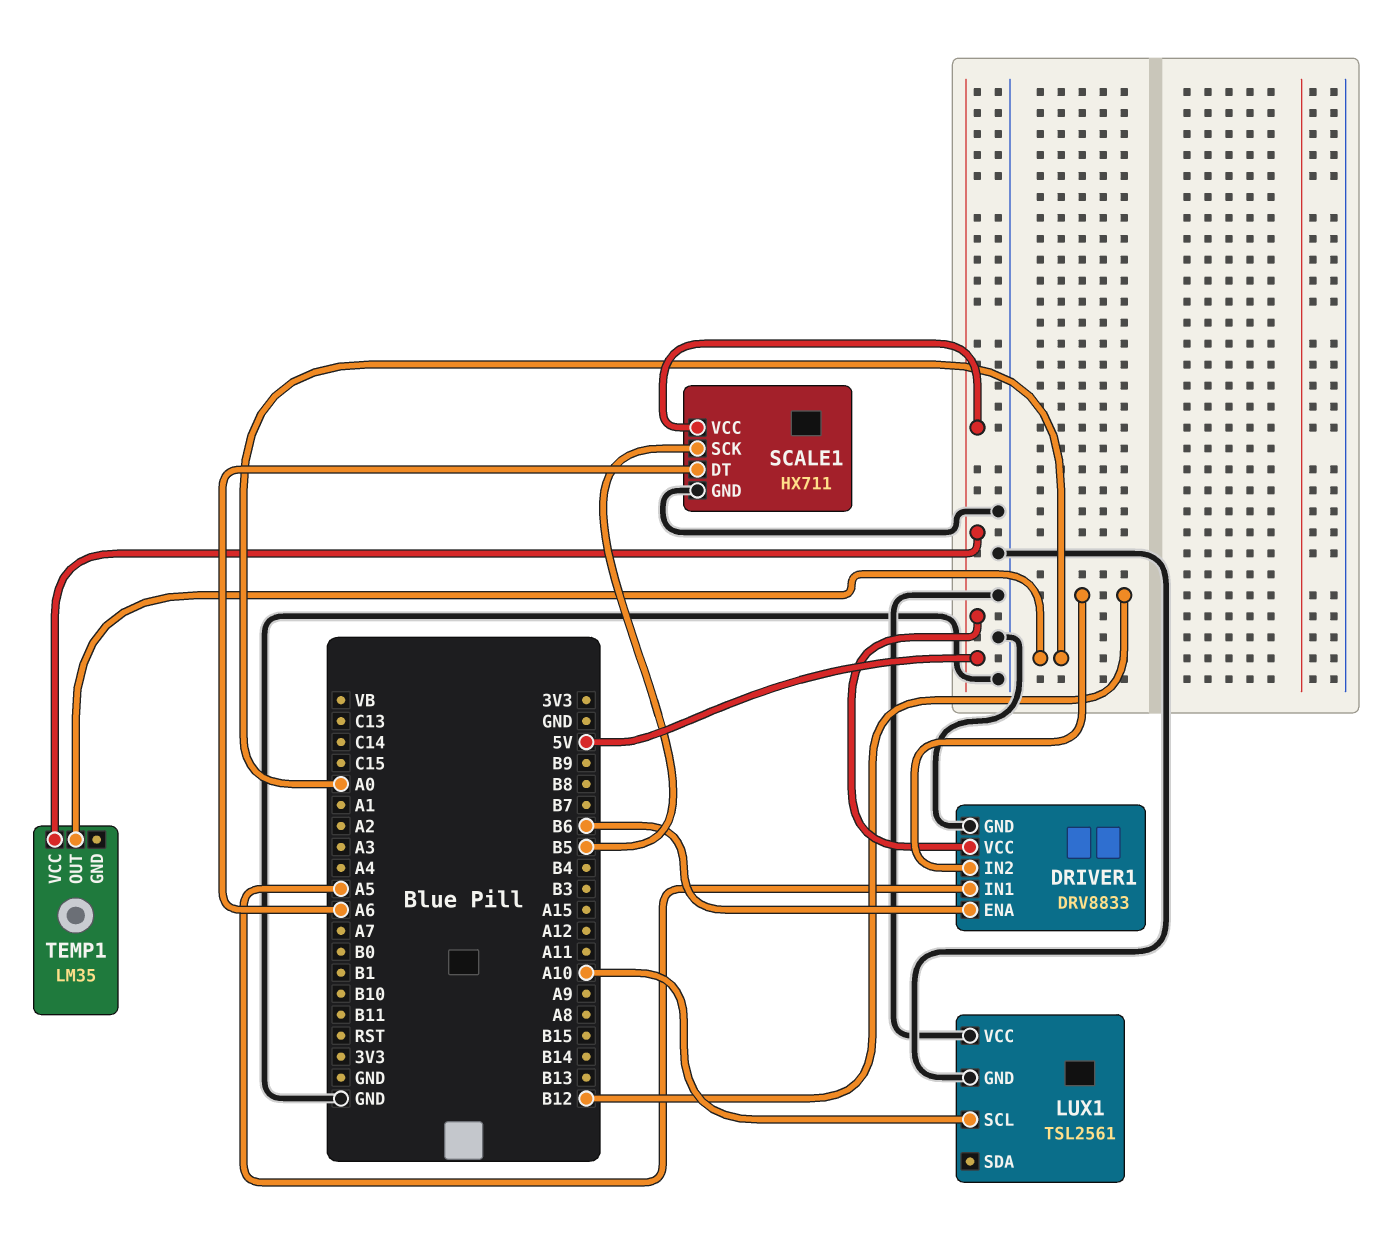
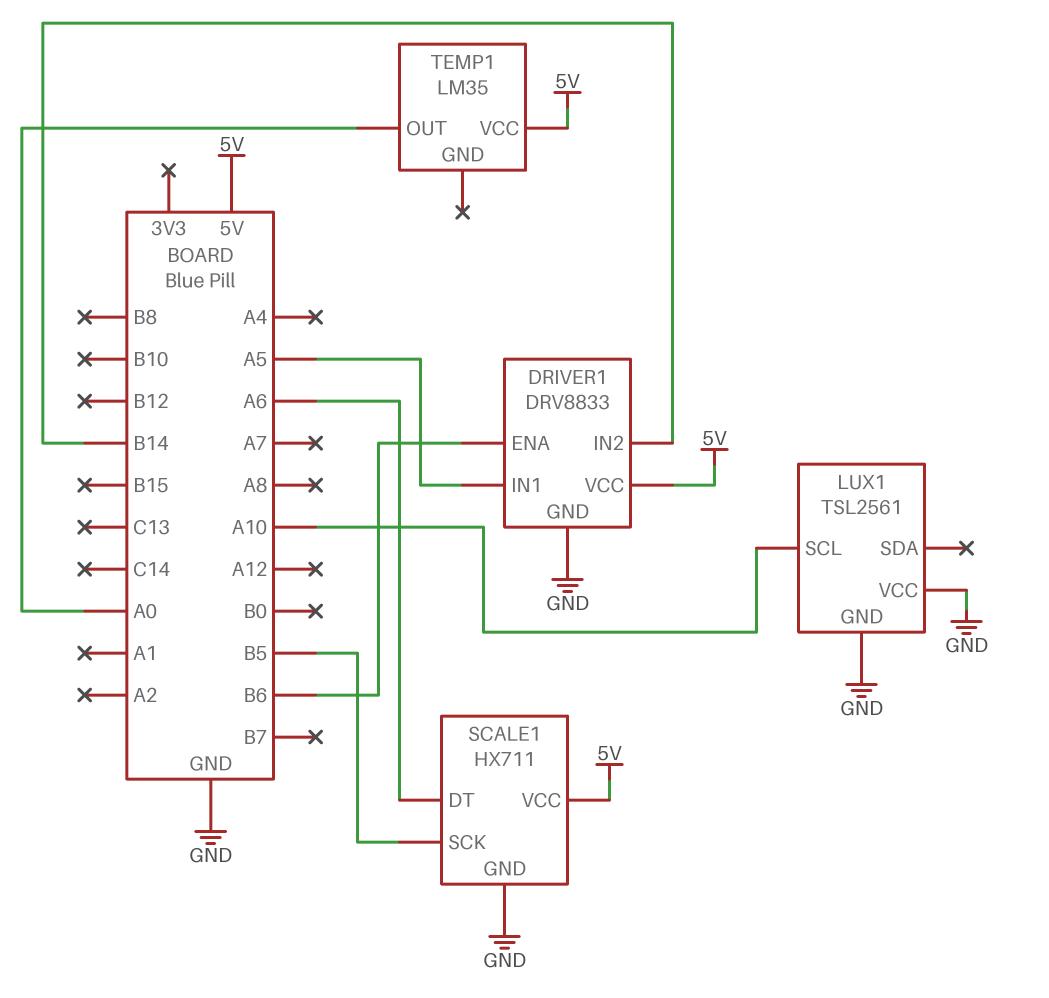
DRIVER1 pin IN2: B12 -> B14

